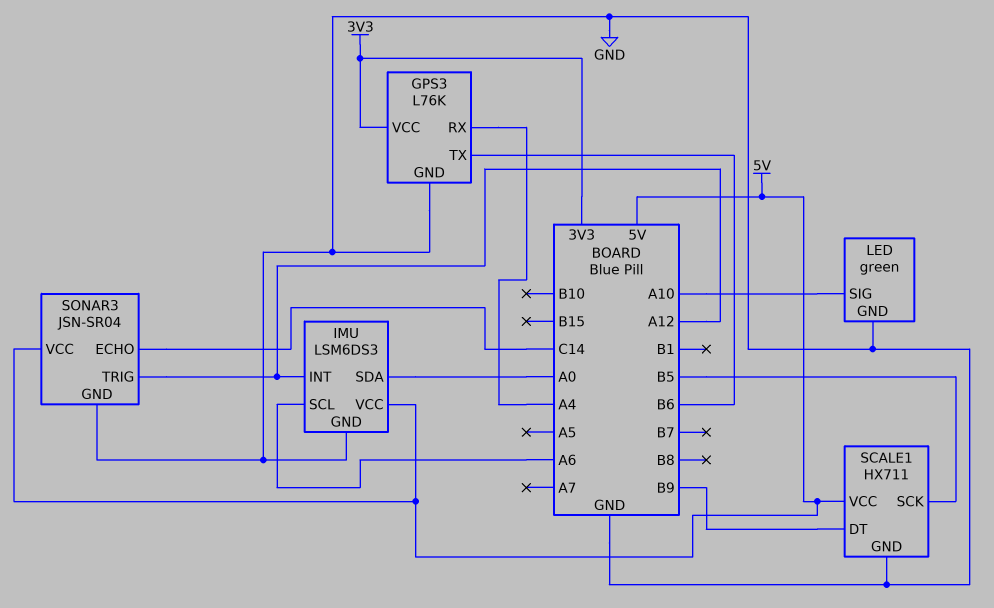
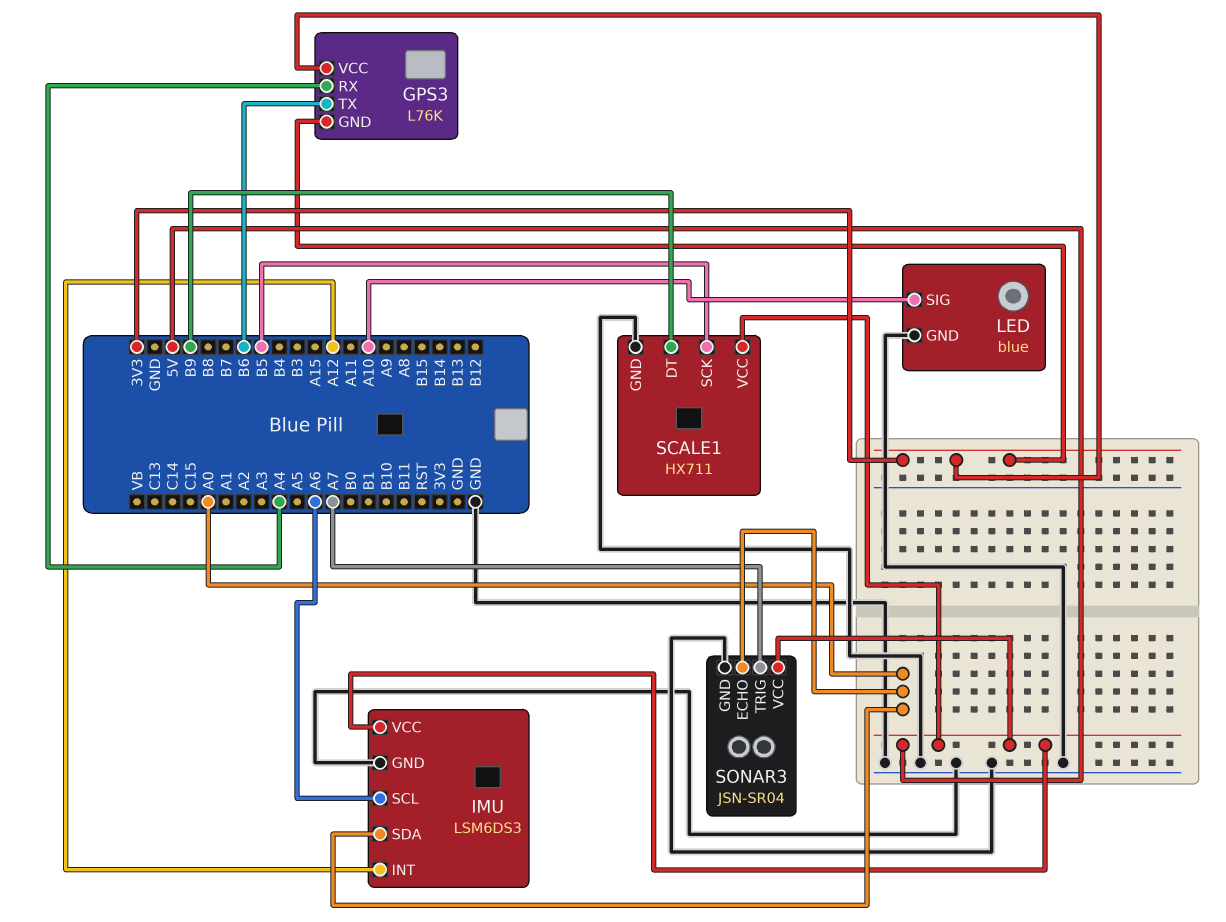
GPS3 pin GND: GND -> 3V3
LED: green -> blue
SONAR3 pin ECHO: C14 -> A0
SONAR3 pin TRIG: A12 -> A7

